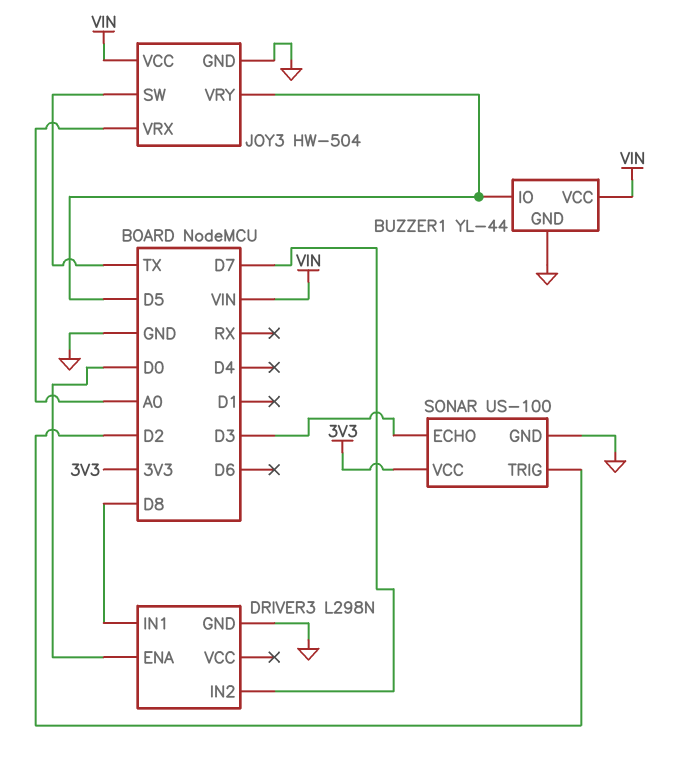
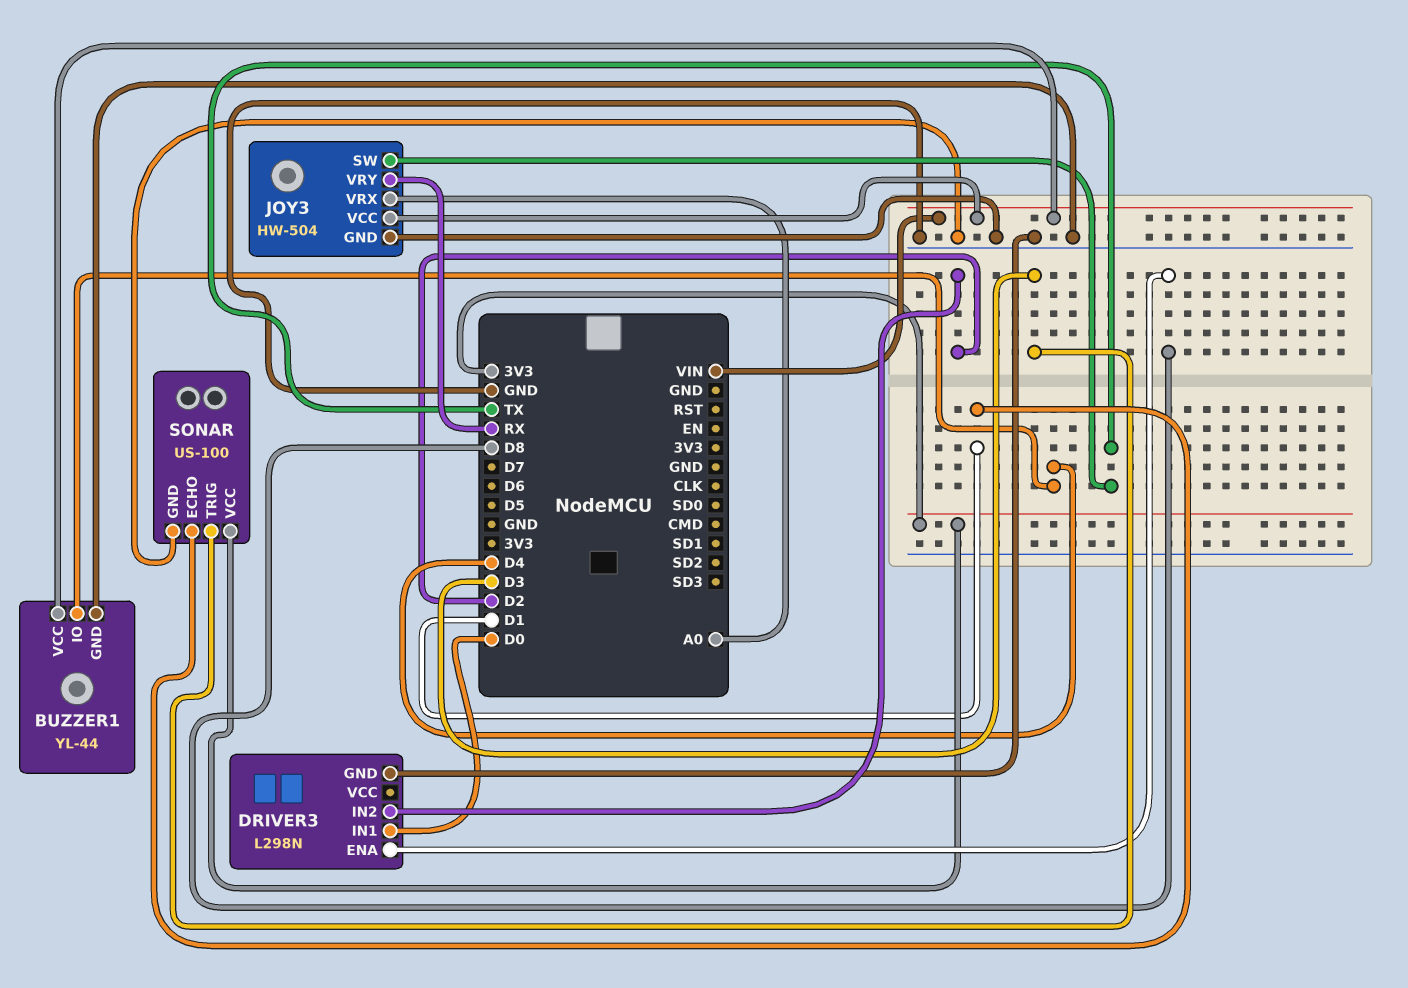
BUZZER1 pin IO: D5 -> D4
DRIVER3 pin ENA: D0 -> D8
DRIVER3 pin IN1: D8 -> D0
DRIVER3 pin IN2: D7 -> D2
JOY3 pin VRY: D5 -> RX
SONAR pin ECHO: D3 -> D1
SONAR pin TRIG: D2 -> D3

